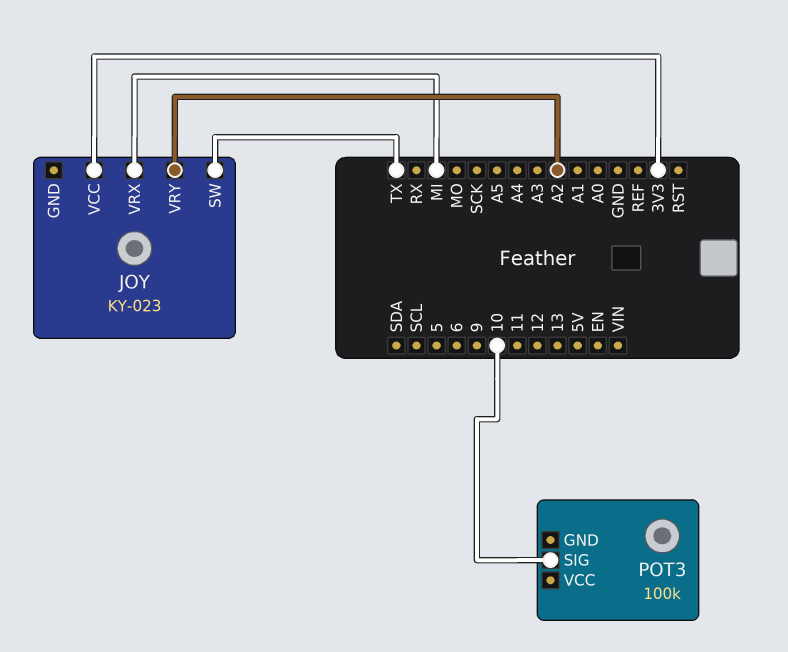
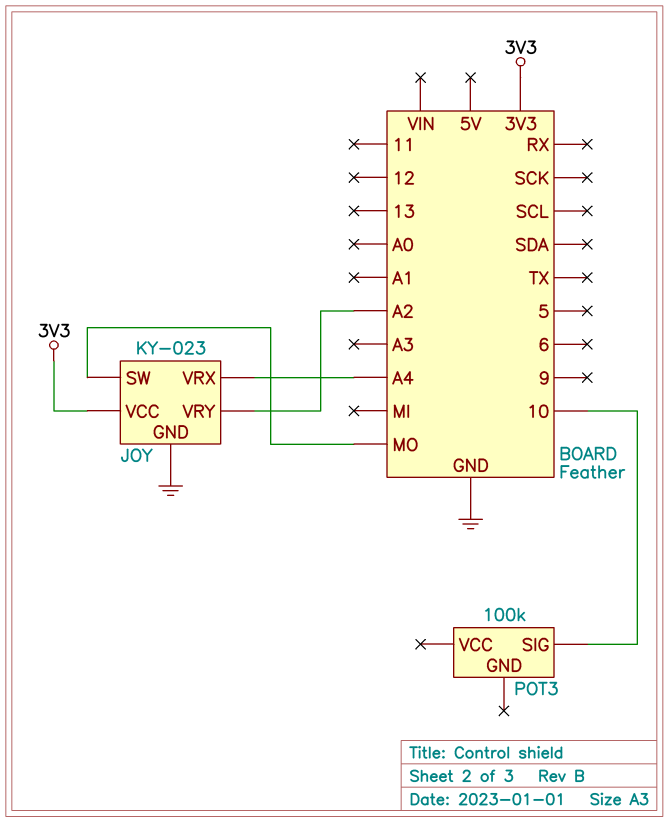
JOY pin GND: none -> GND
JOY pin SW: TX -> MO
JOY pin VRX: MI -> A4

